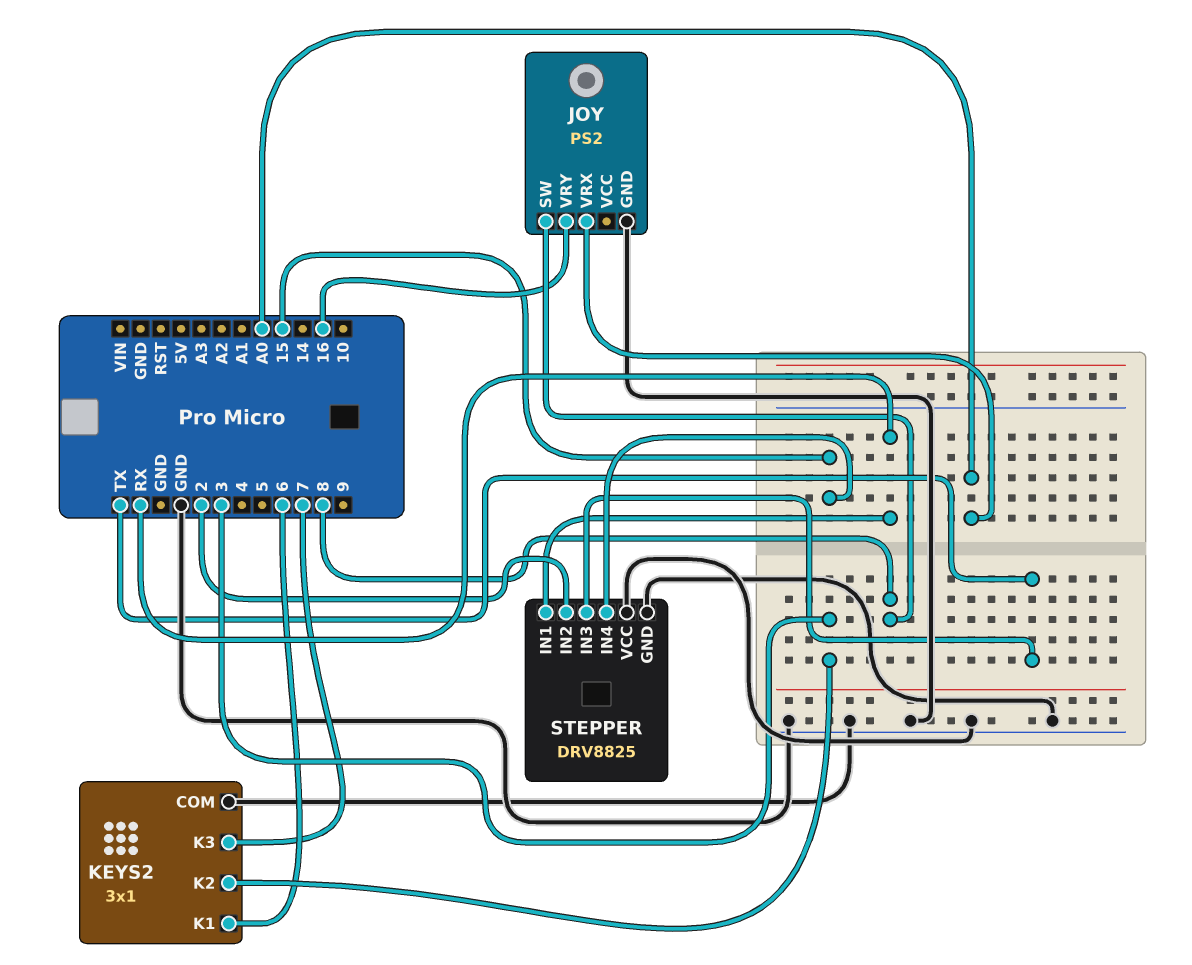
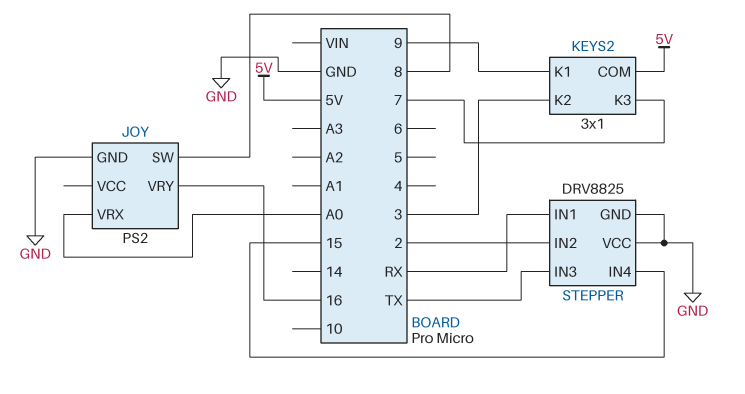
KEYS2 pin COM: GND -> 5V
KEYS2 pin K1: 6 -> 9

